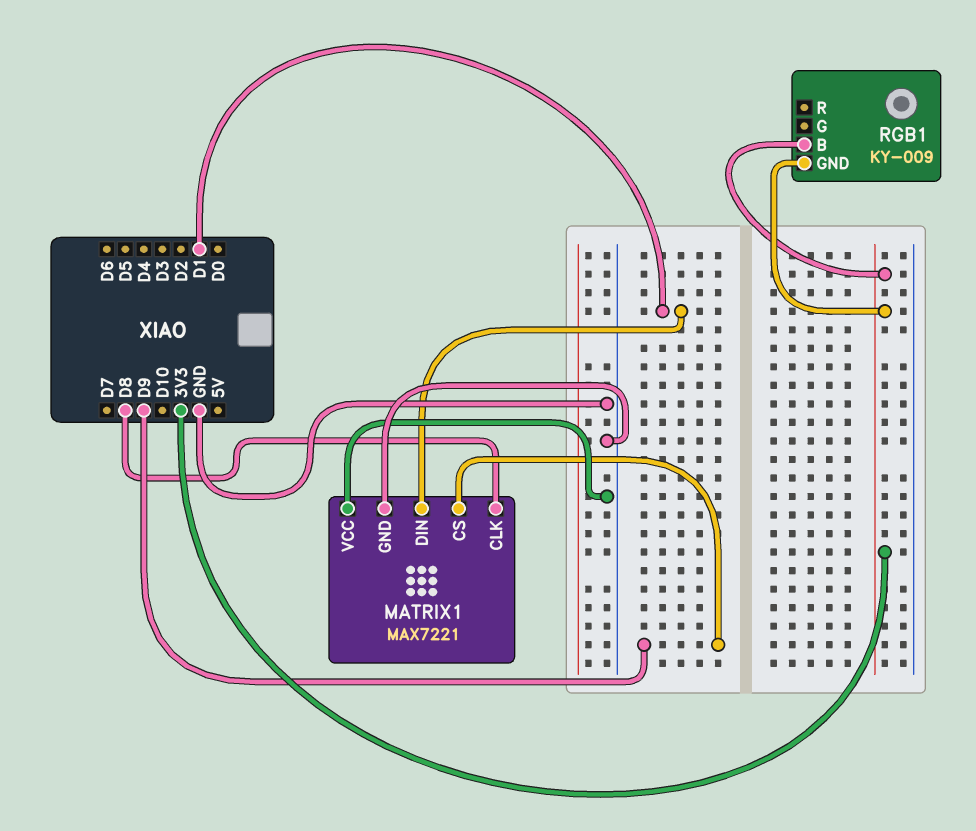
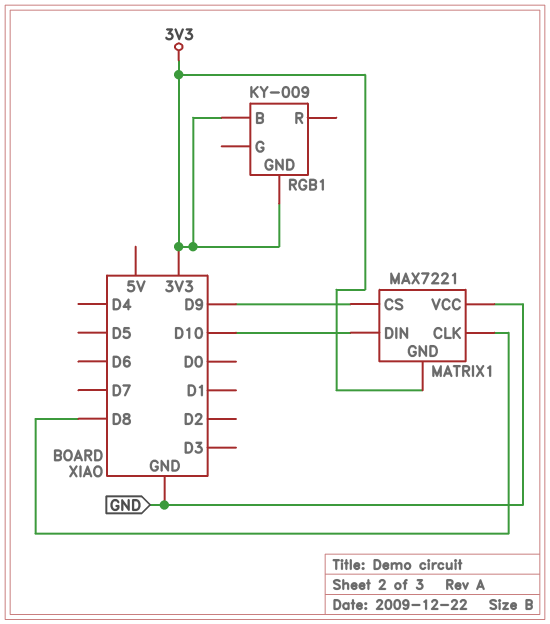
MATRIX1 pin DIN: D1 -> D10
MATRIX1 pin GND: GND -> 3V3

